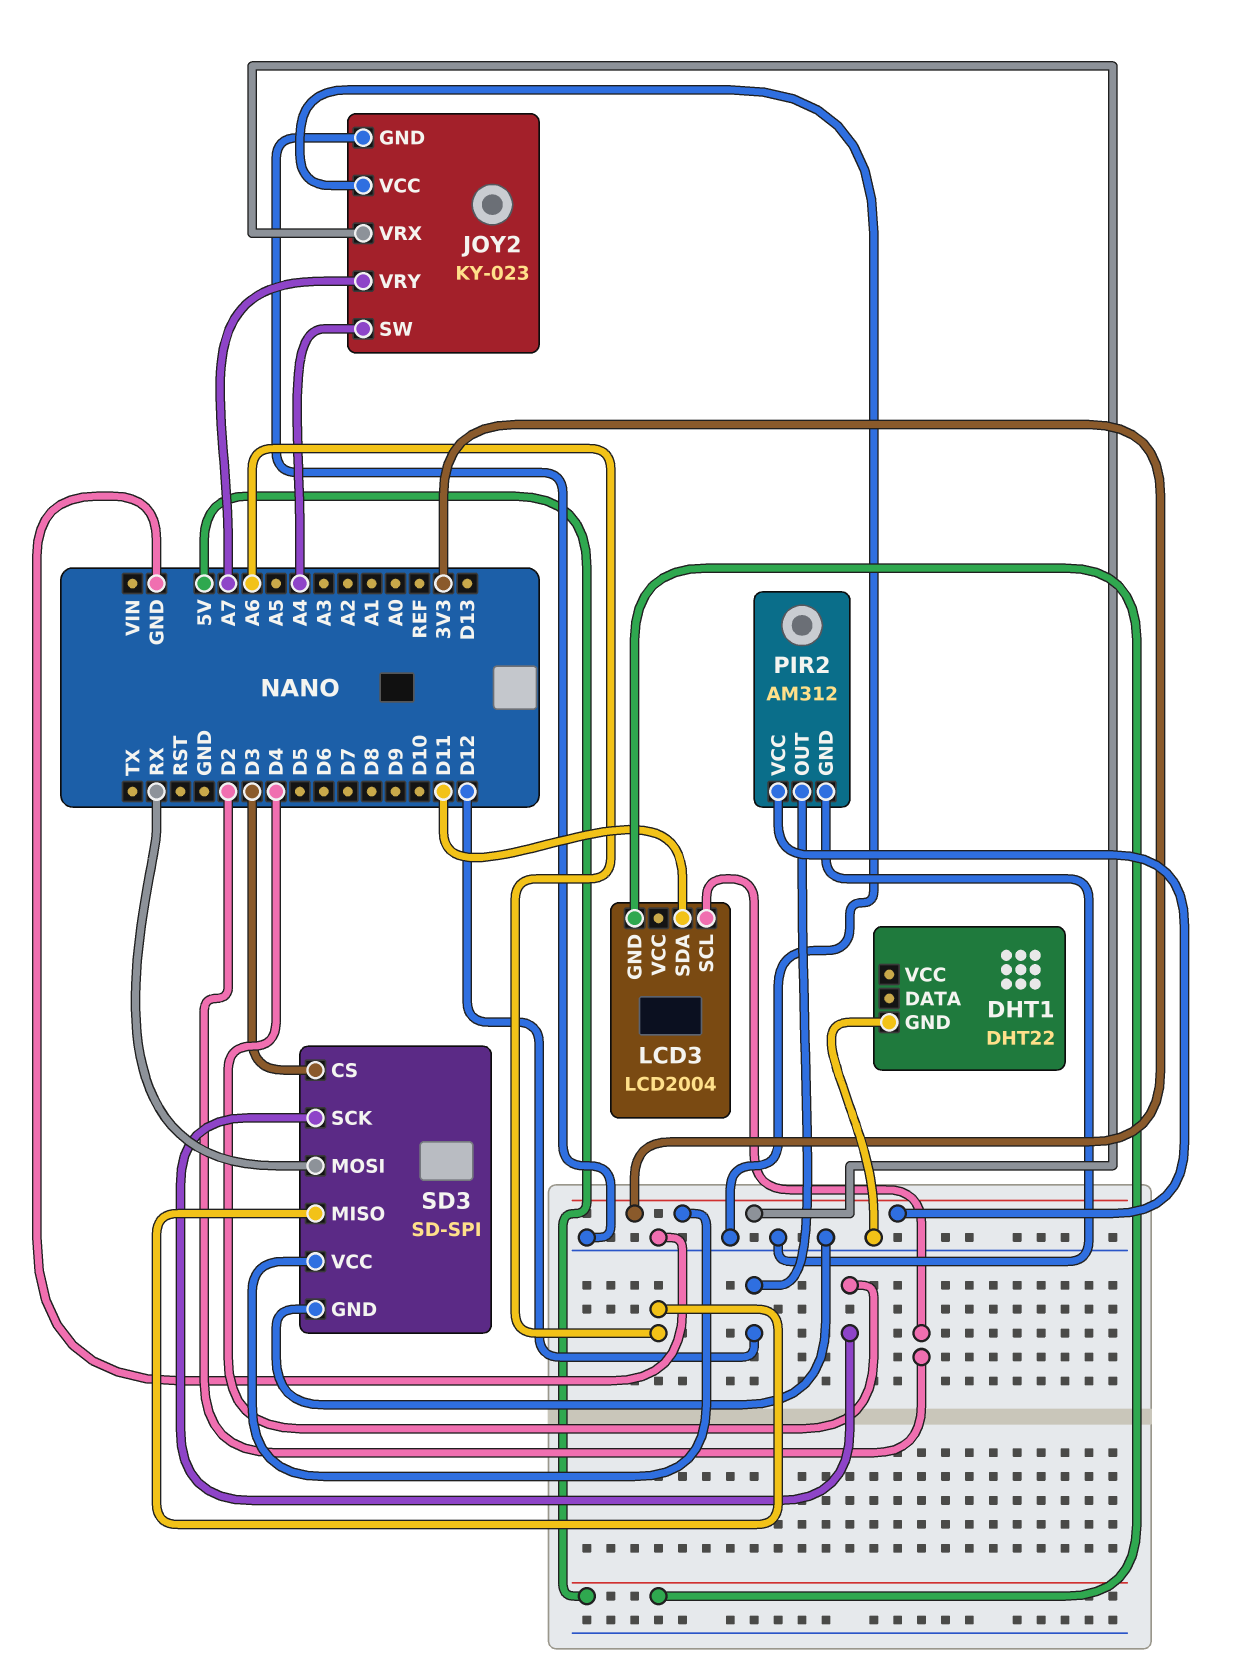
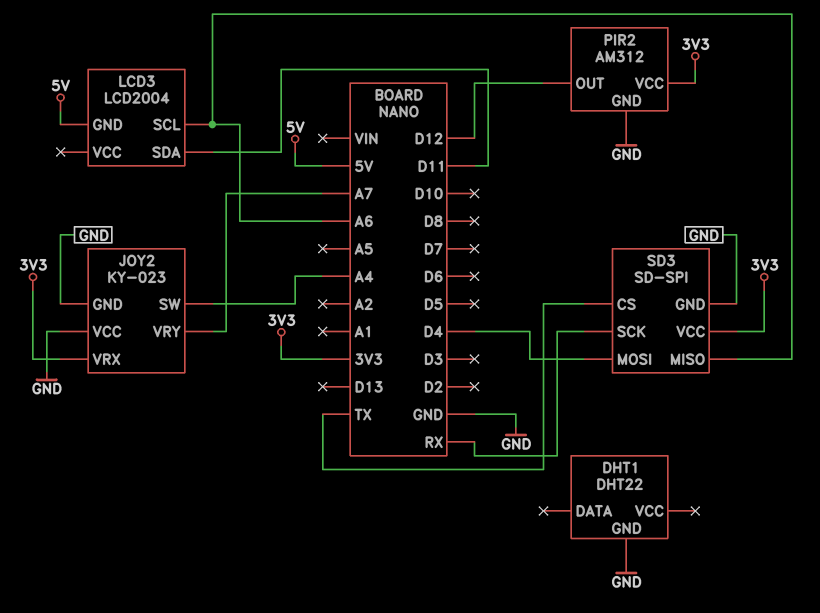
LCD3 pin SCL: D2 -> A6
SD3 pin CS: D3 -> TX
SD3 pin MOSI: RX -> D4
SD3 pin SCK: D4 -> RX

